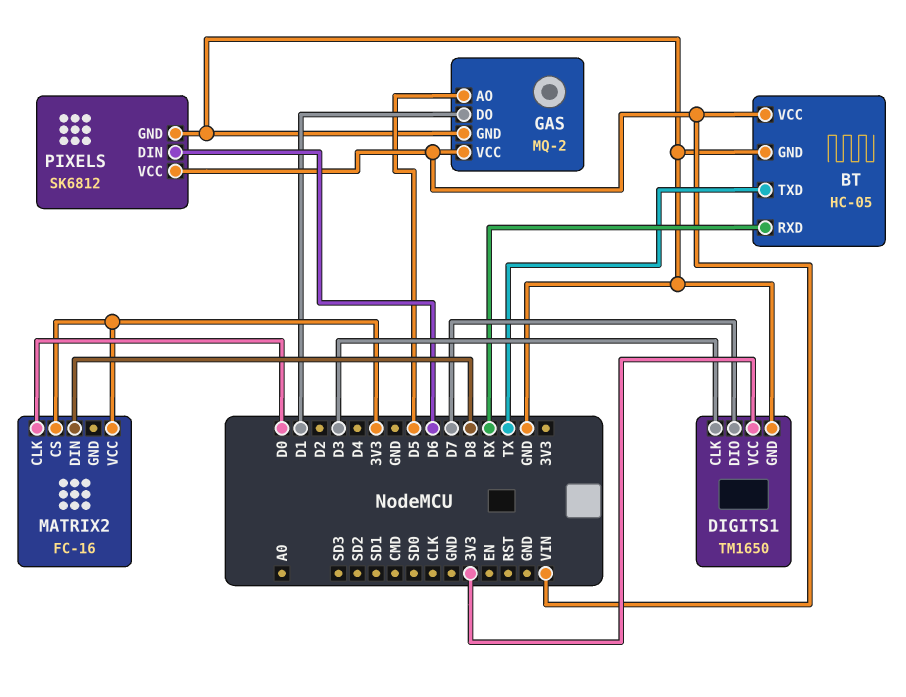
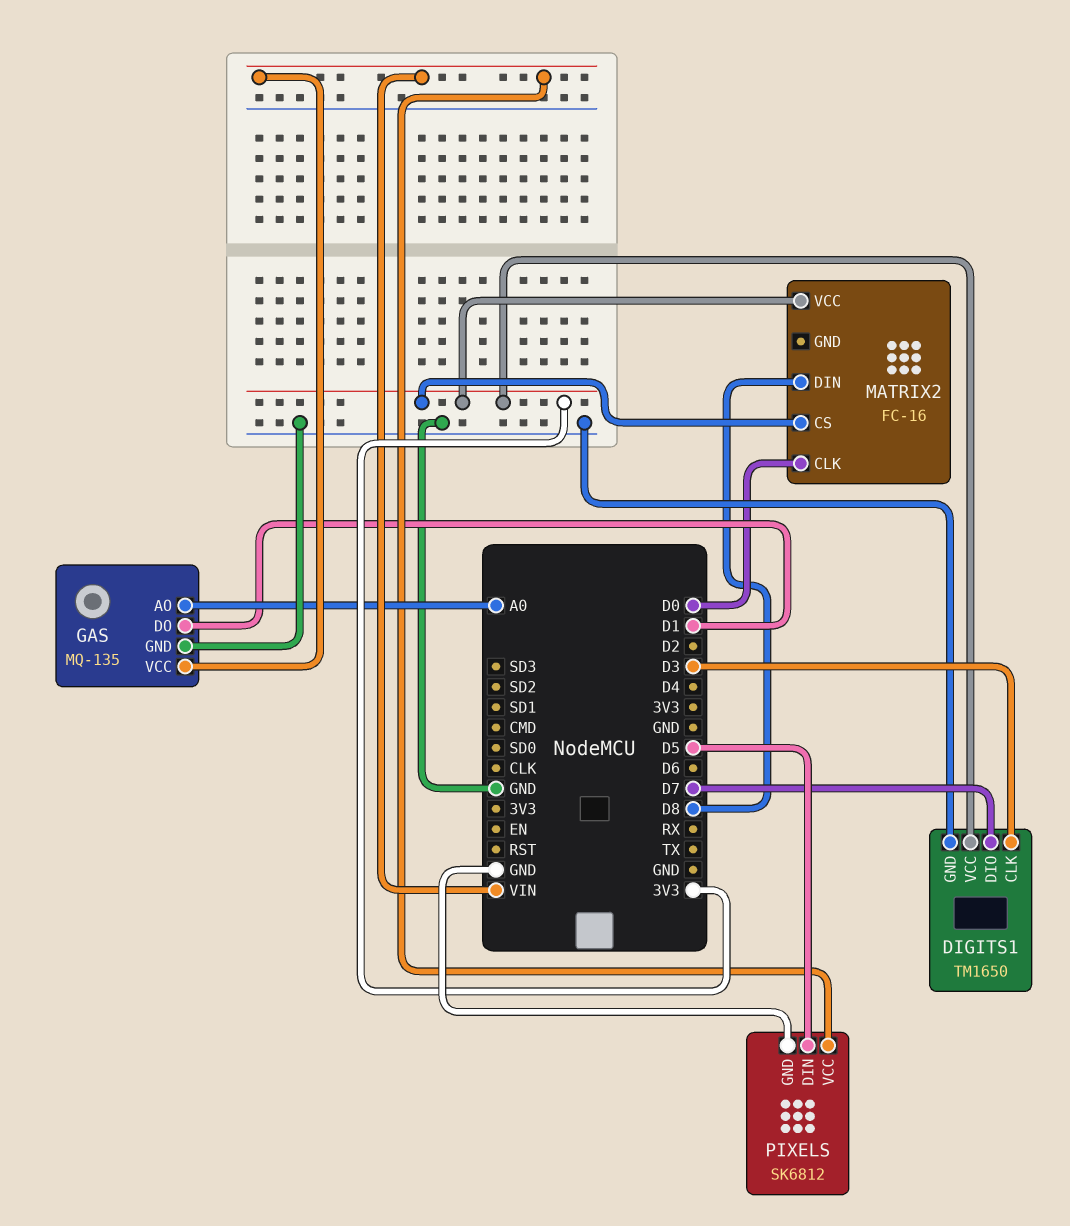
BT: HC-05 -> none
BT pin GND: GND -> none
BT pin RXD: RX -> none
BT pin TXD: TX -> none
BT pin VCC: VIN -> none
GAS: MQ-2 -> MQ-135
GAS pin AO: D5 -> A0
PIXELS pin DIN: D6 -> D5

